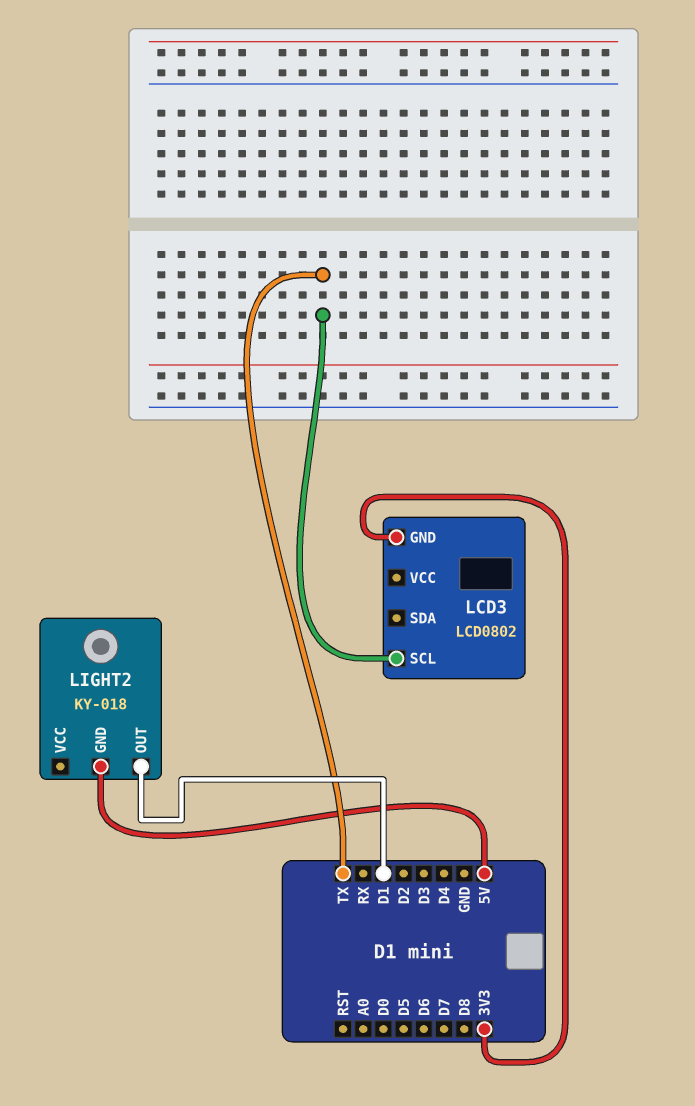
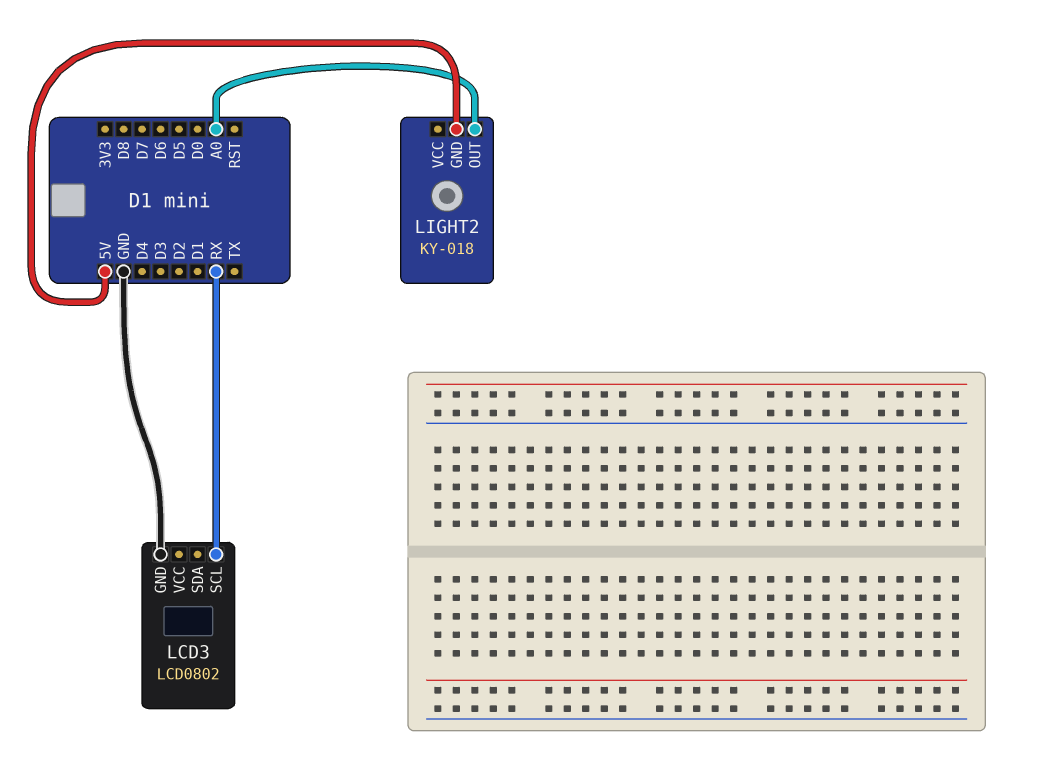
LCD3 pin GND: 3V3 -> GND
LCD3 pin SCL: TX -> RX
LIGHT2 pin OUT: D1 -> A0

